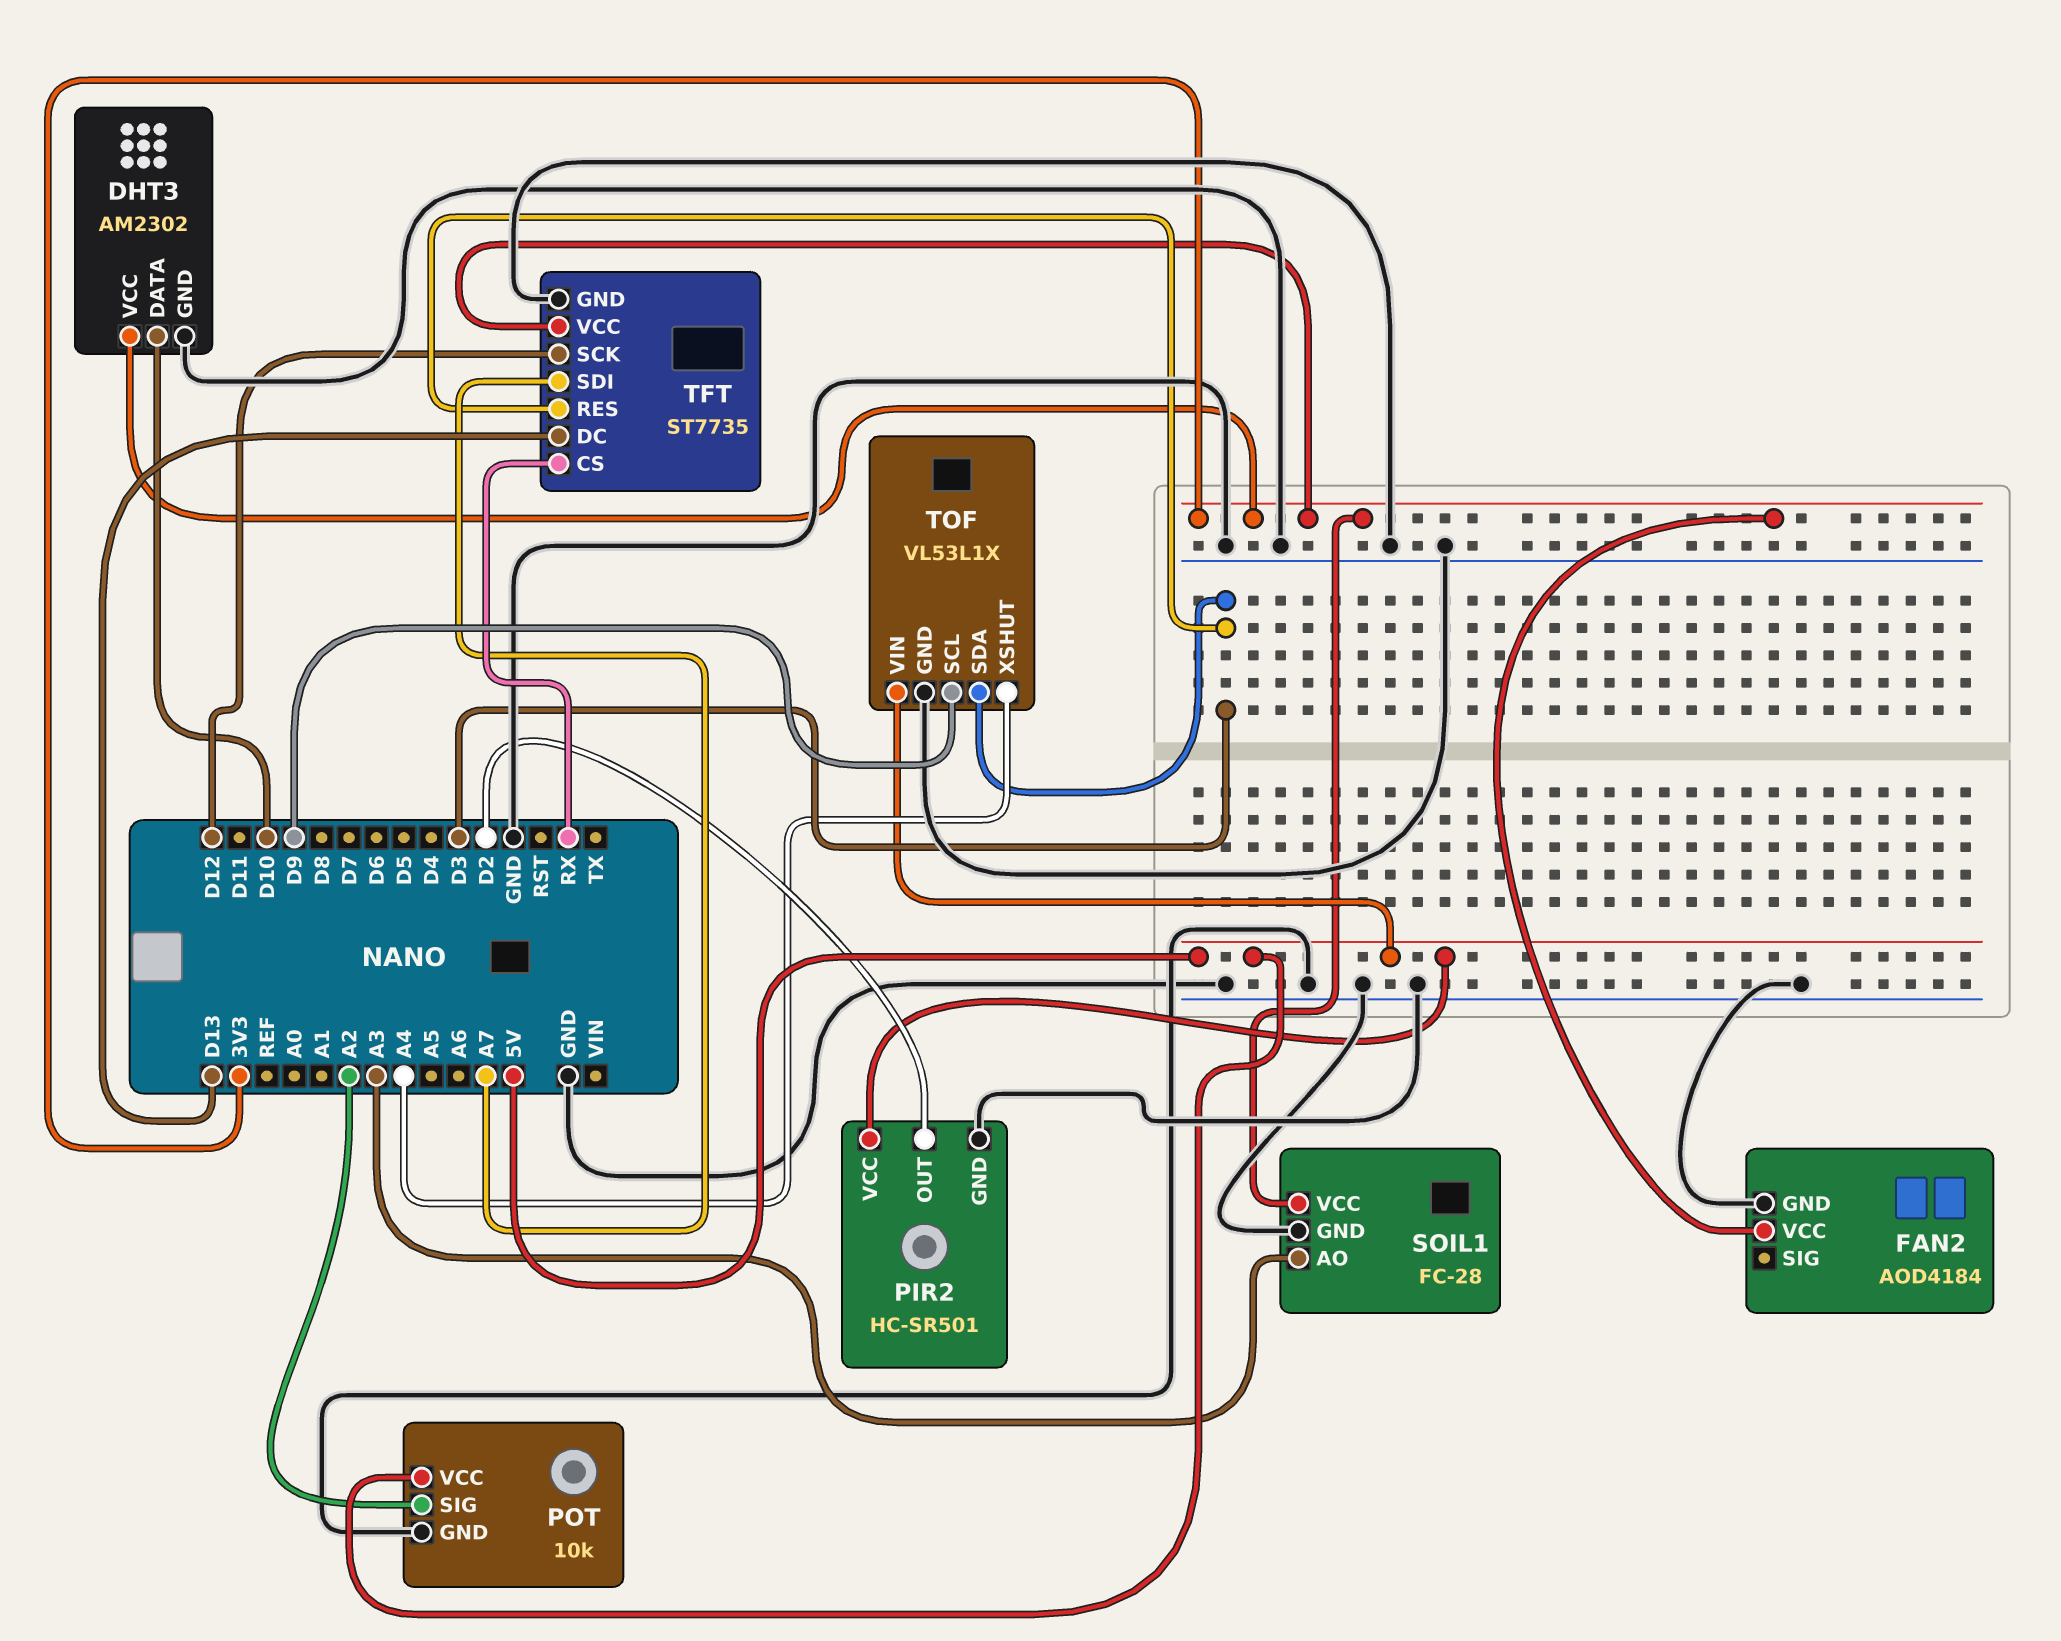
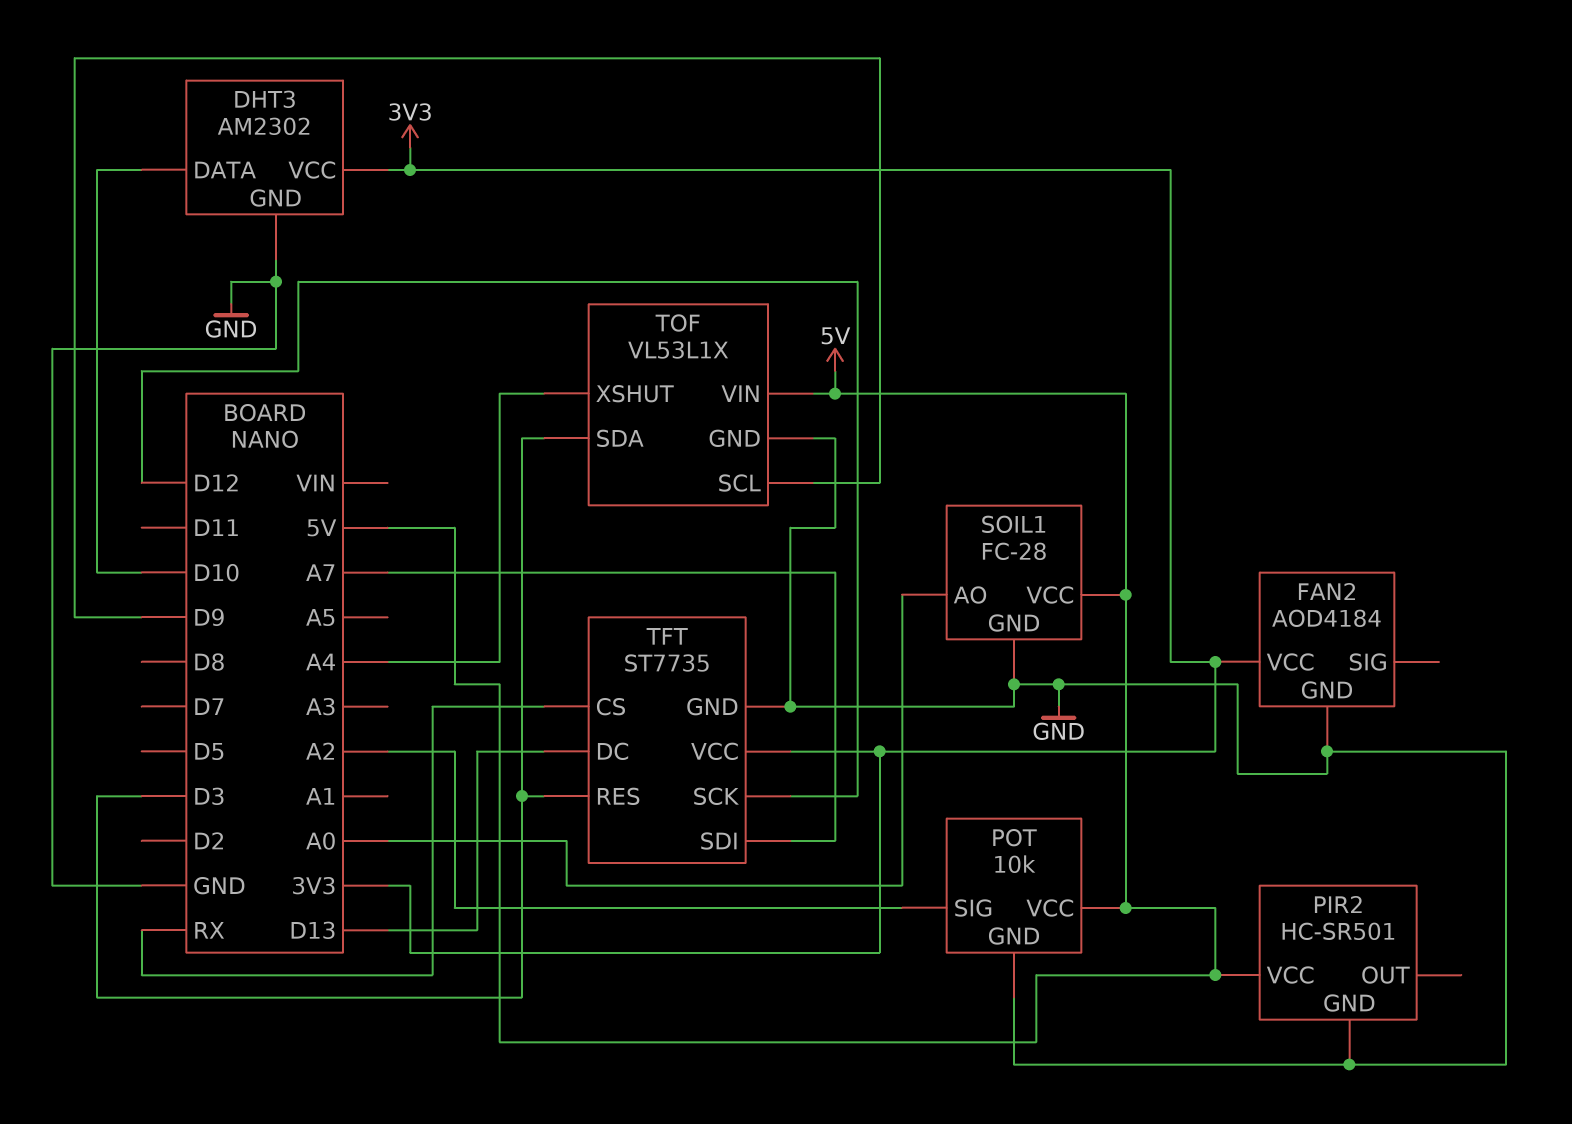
PIR2 pin OUT: D2 -> none
SOIL1 pin AO: A3 -> A0
SOIL1 pin VCC: 3V3 -> 5V

